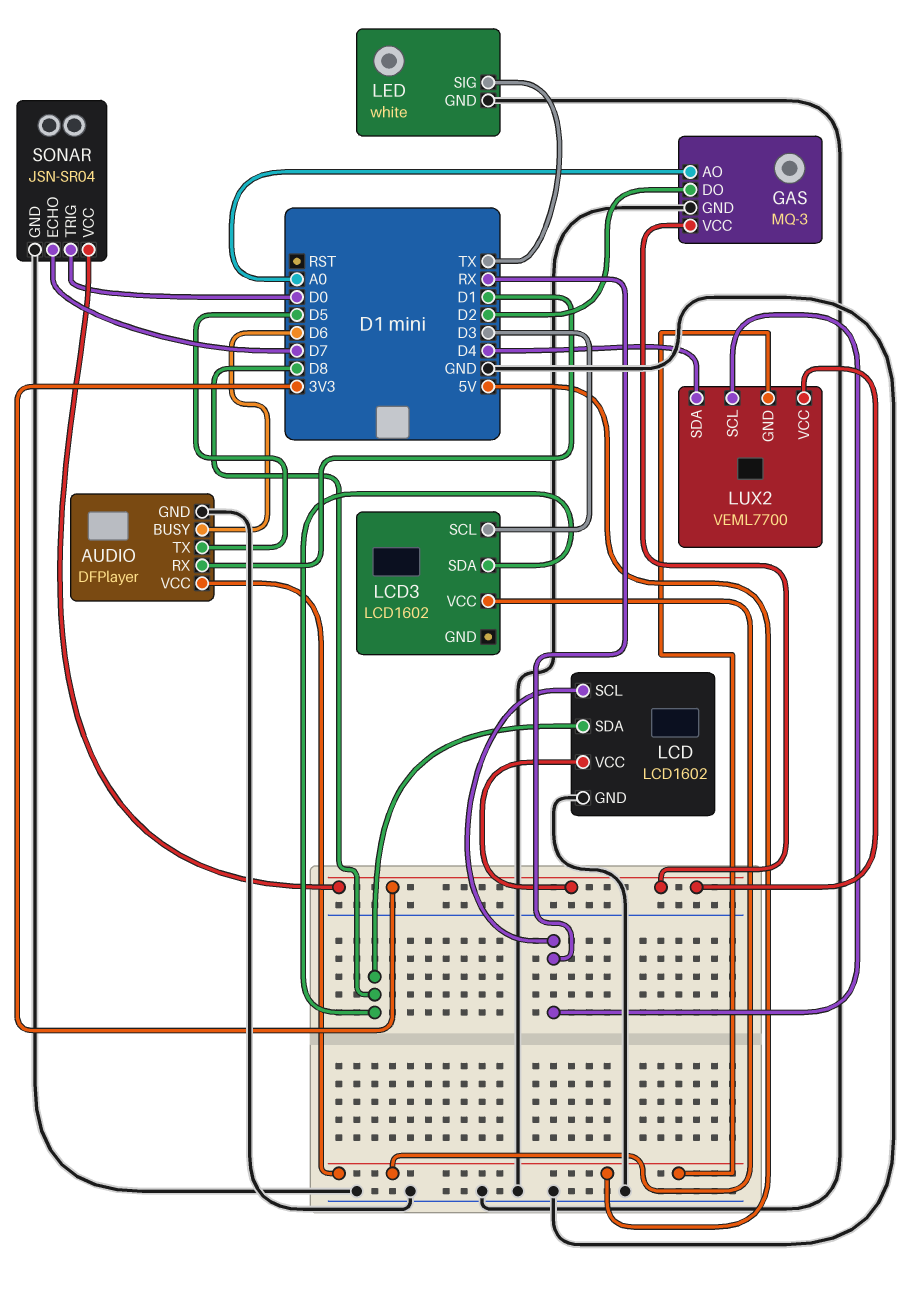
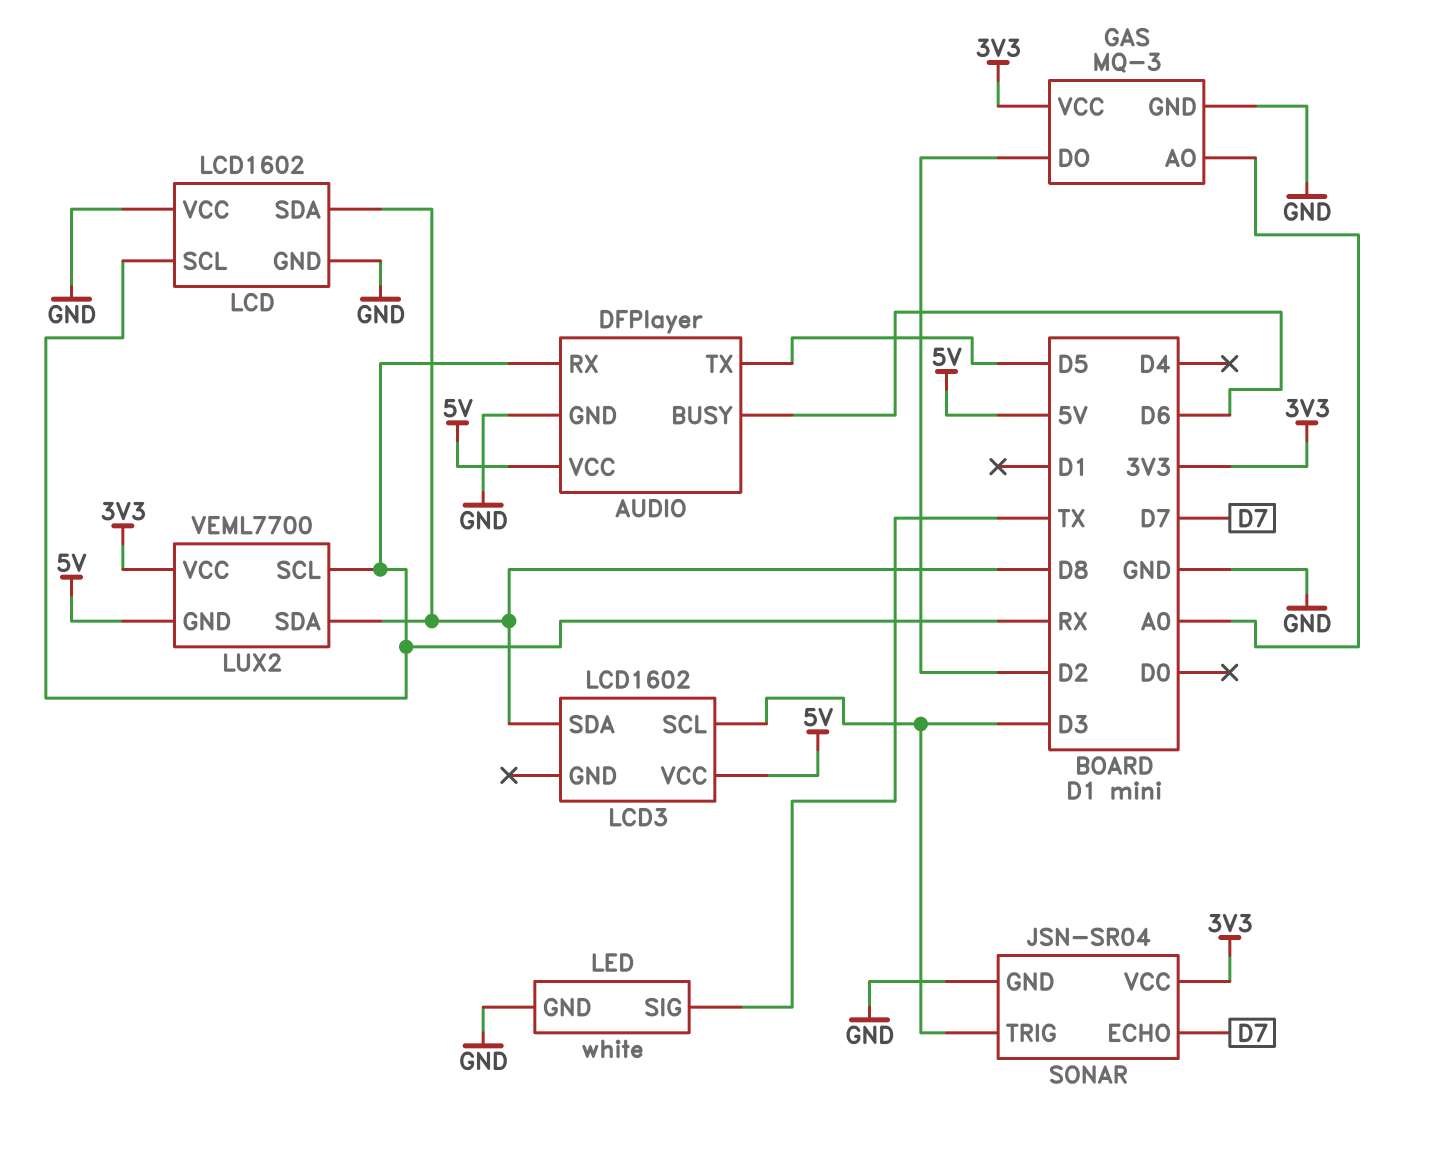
AUDIO pin RX: D1 -> RX
LCD pin VCC: 3V3 -> GND
LUX2 pin SDA: D4 -> D8
SONAR pin TRIG: D0 -> D3

